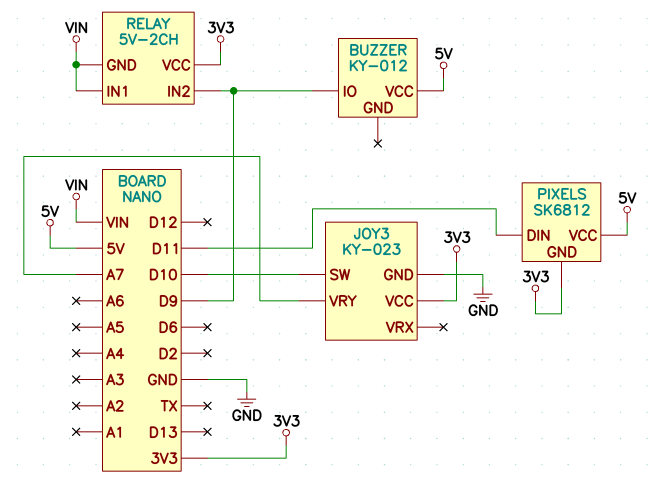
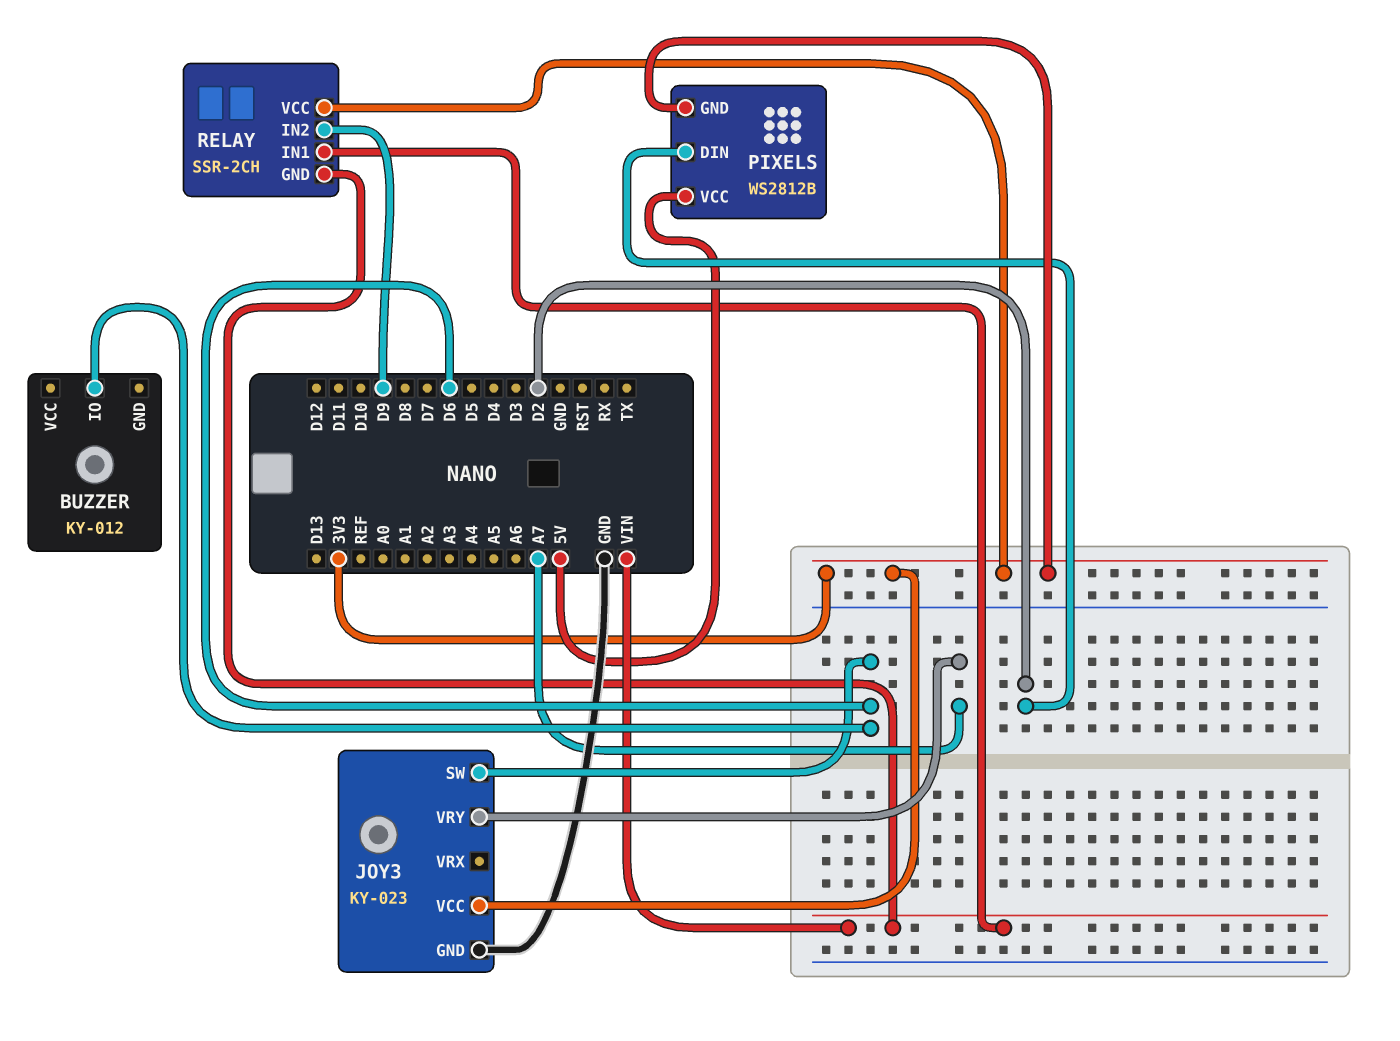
BUZZER pin IO: D9 -> D6
BUZZER pin VCC: 5V -> none
JOY3 pin SW: D10 -> D6
PIXELS: SK6812 -> WS2812B
PIXELS pin DIN: D11 -> D2
RELAY: 5V-2CH -> SSR-2CH

